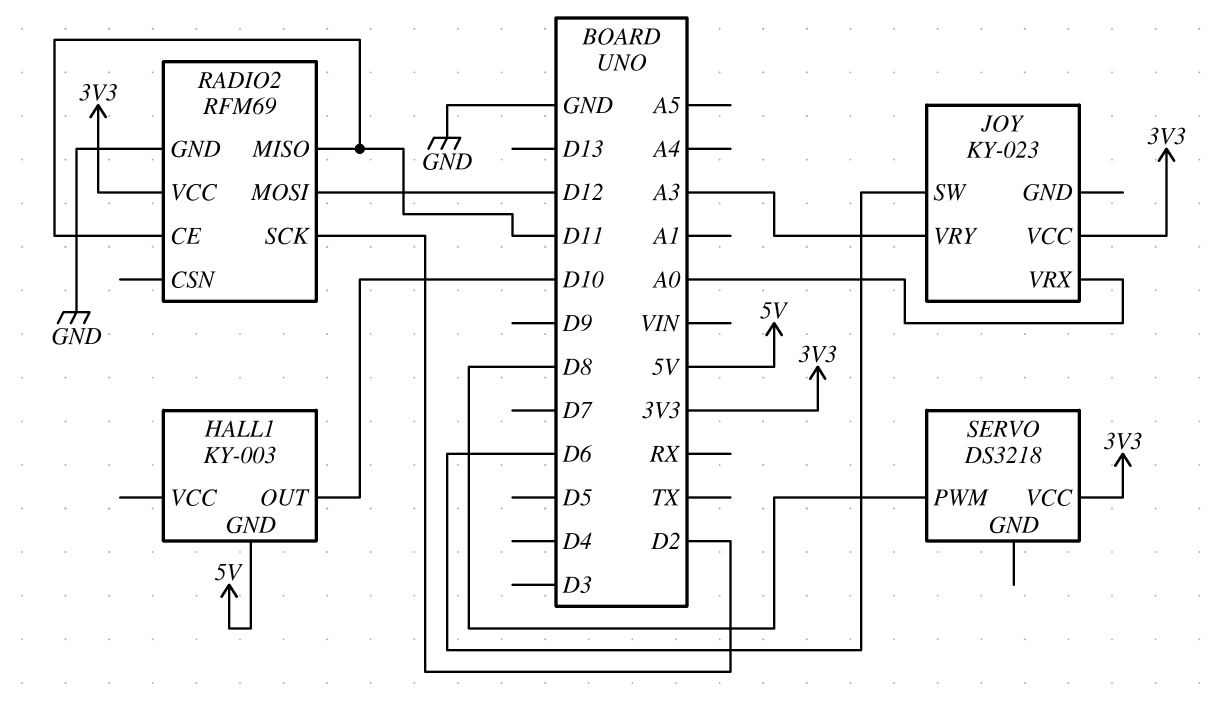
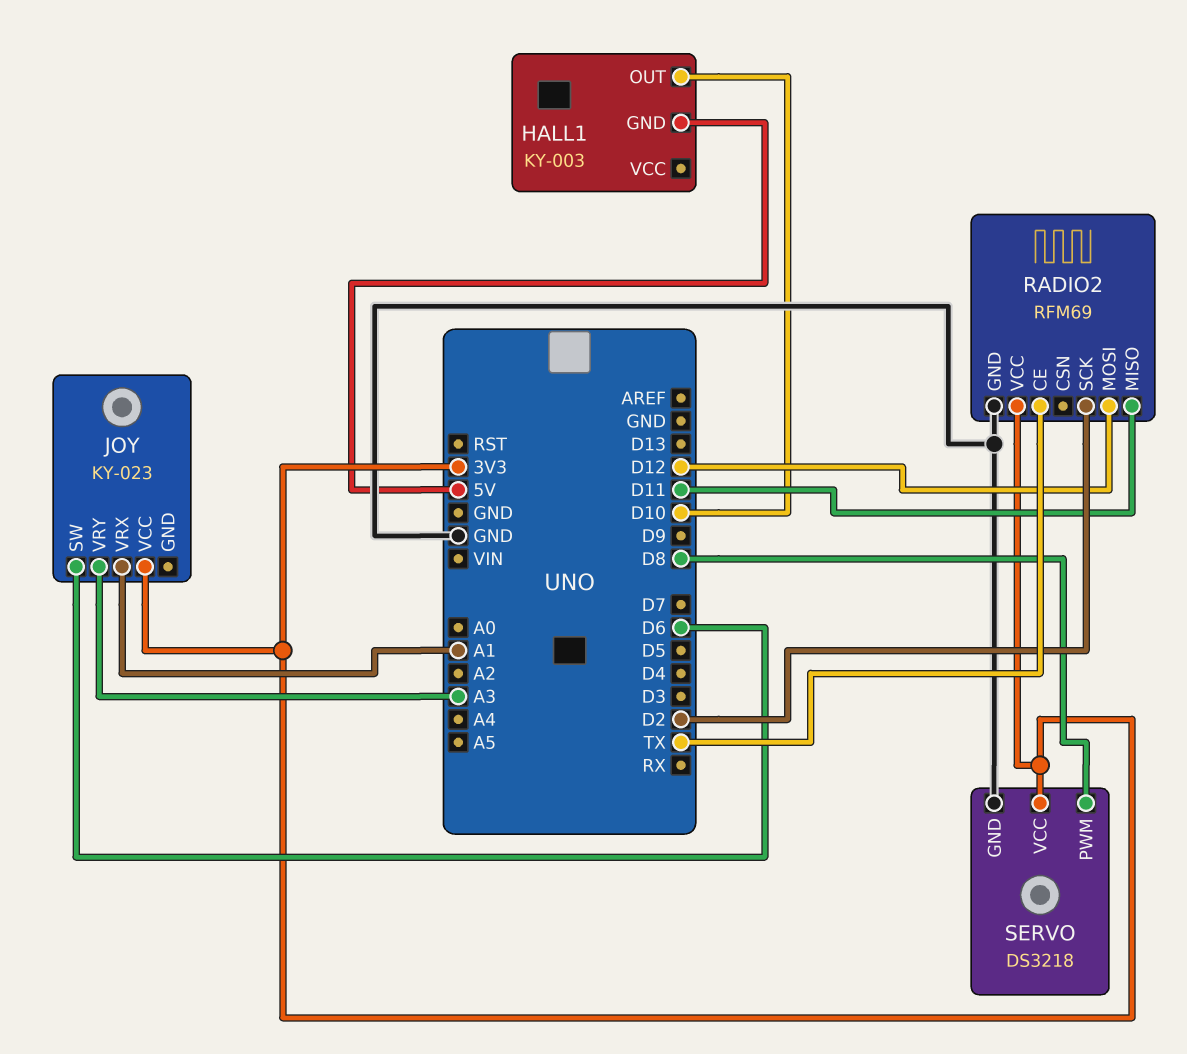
JOY pin VRX: A0 -> A1
RADIO2 pin CE: D11 -> TX
SERVO pin GND: none -> GND

